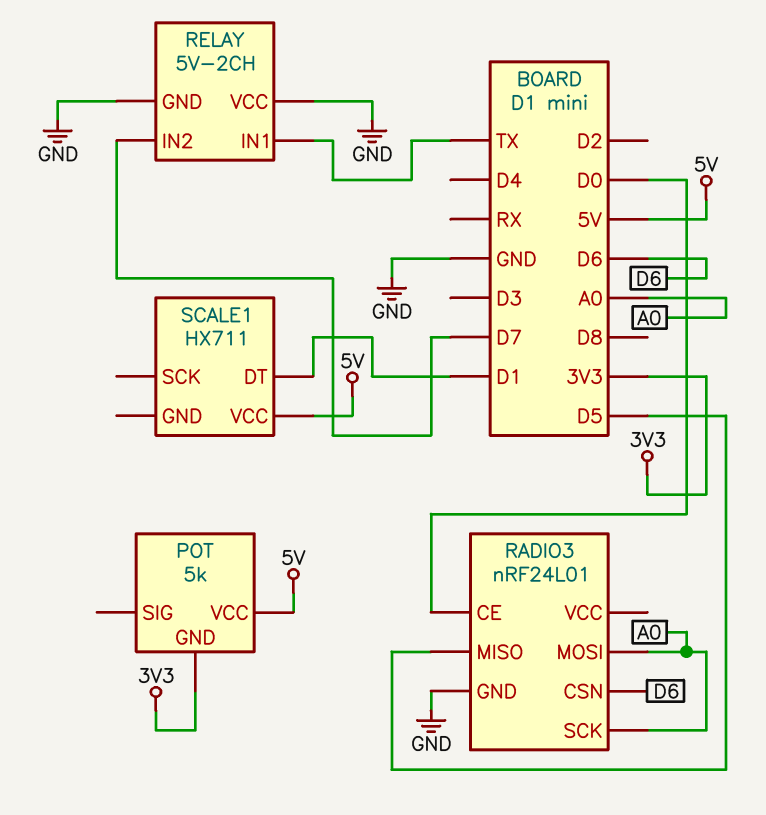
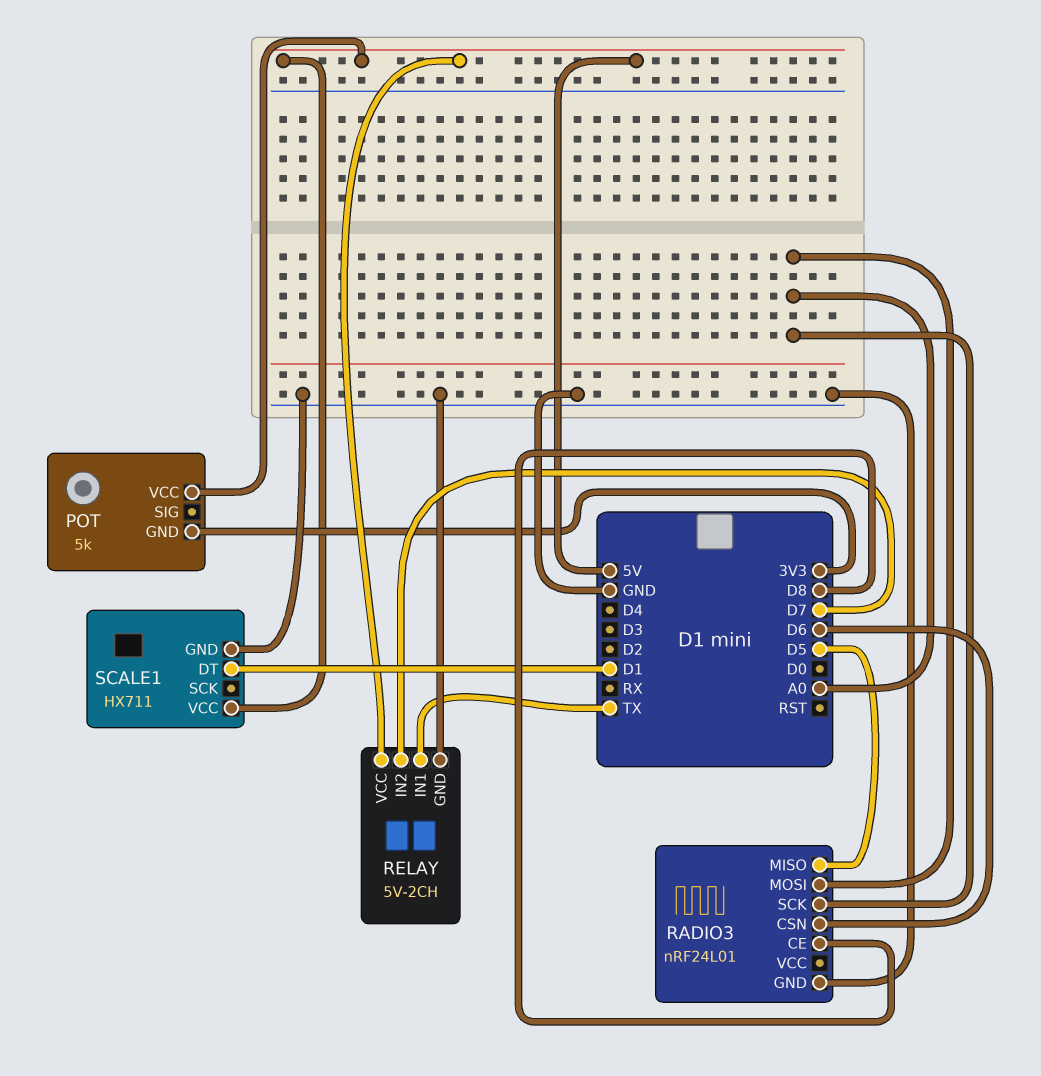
RADIO3 pin CE: D0 -> D8
RELAY pin VCC: GND -> 5V
SCALE1 pin GND: none -> GND

